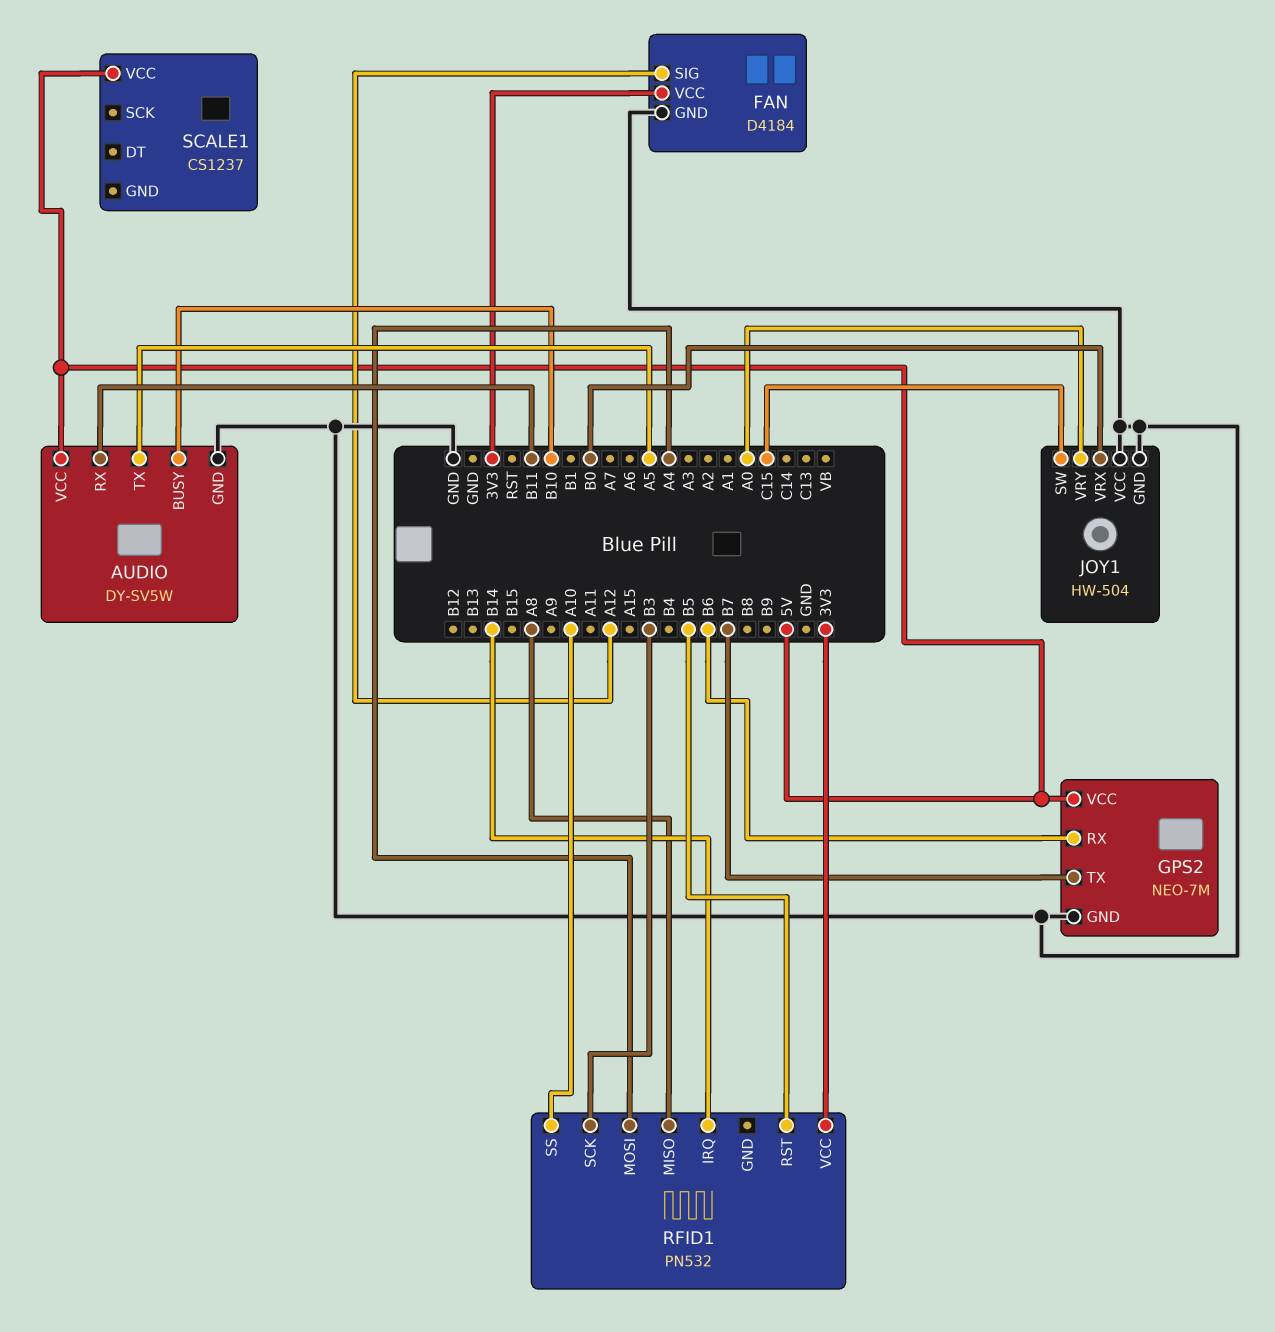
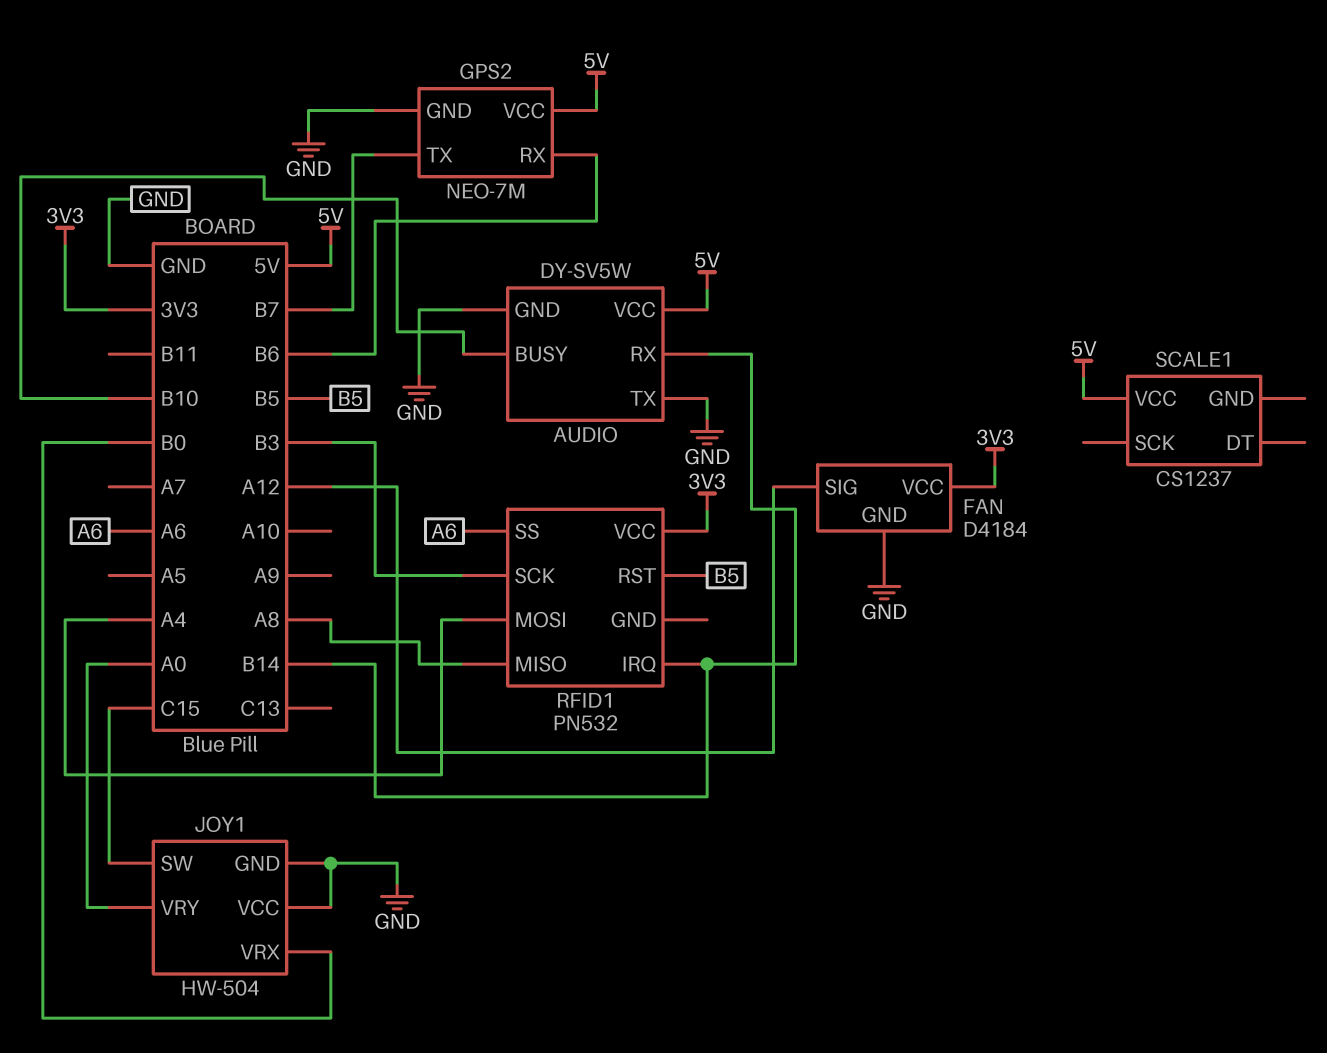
AUDIO pin RX: B11 -> B14
AUDIO pin TX: A5 -> GND
RFID1 pin SS: A10 -> A6

